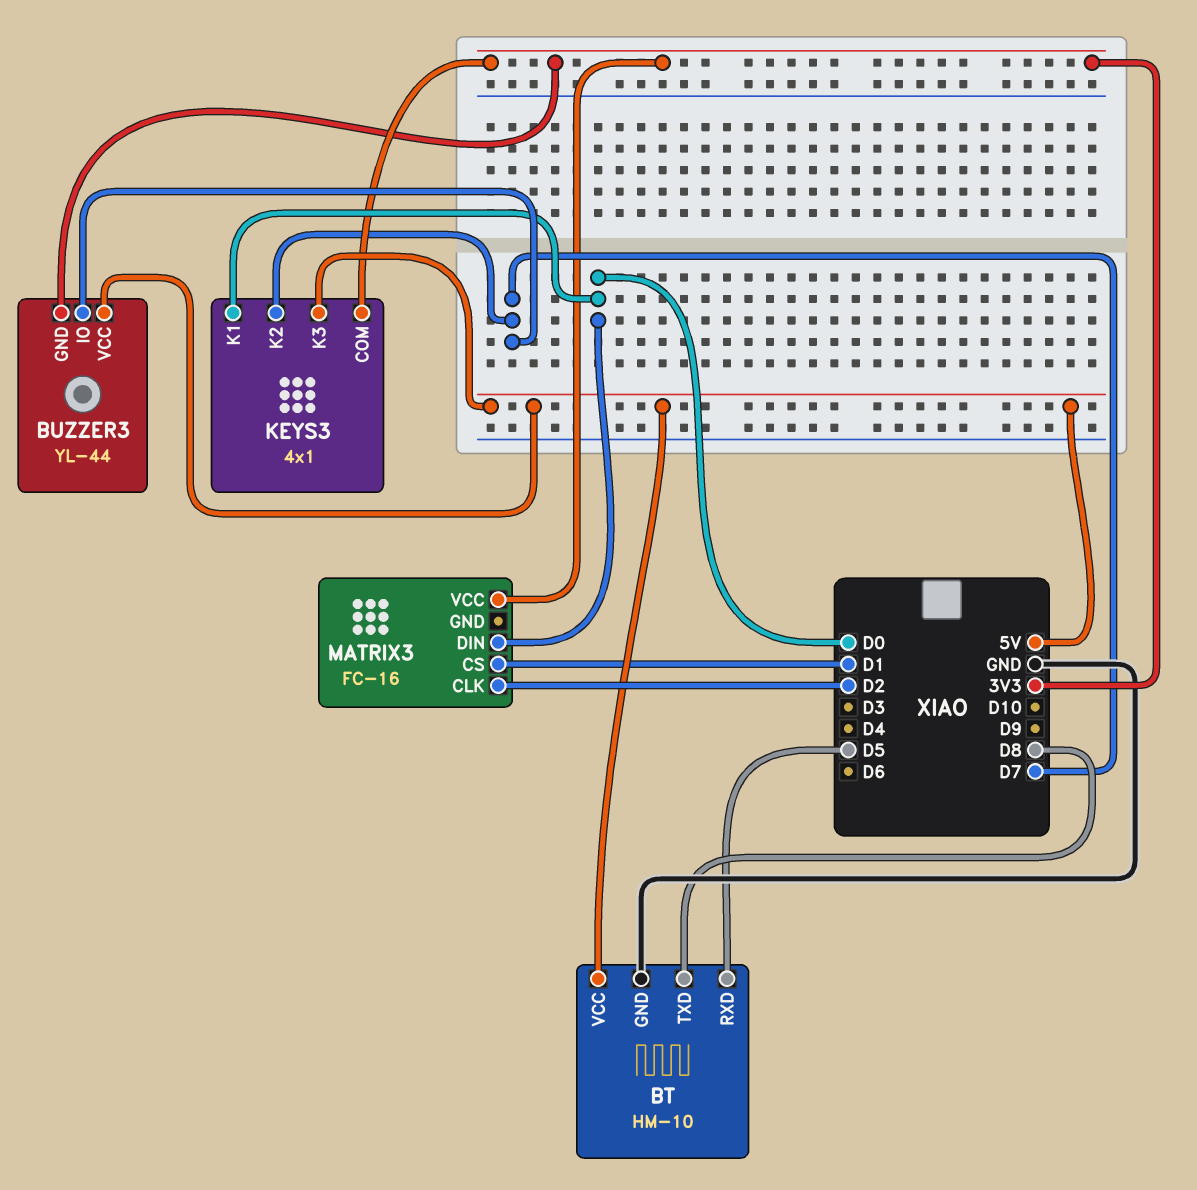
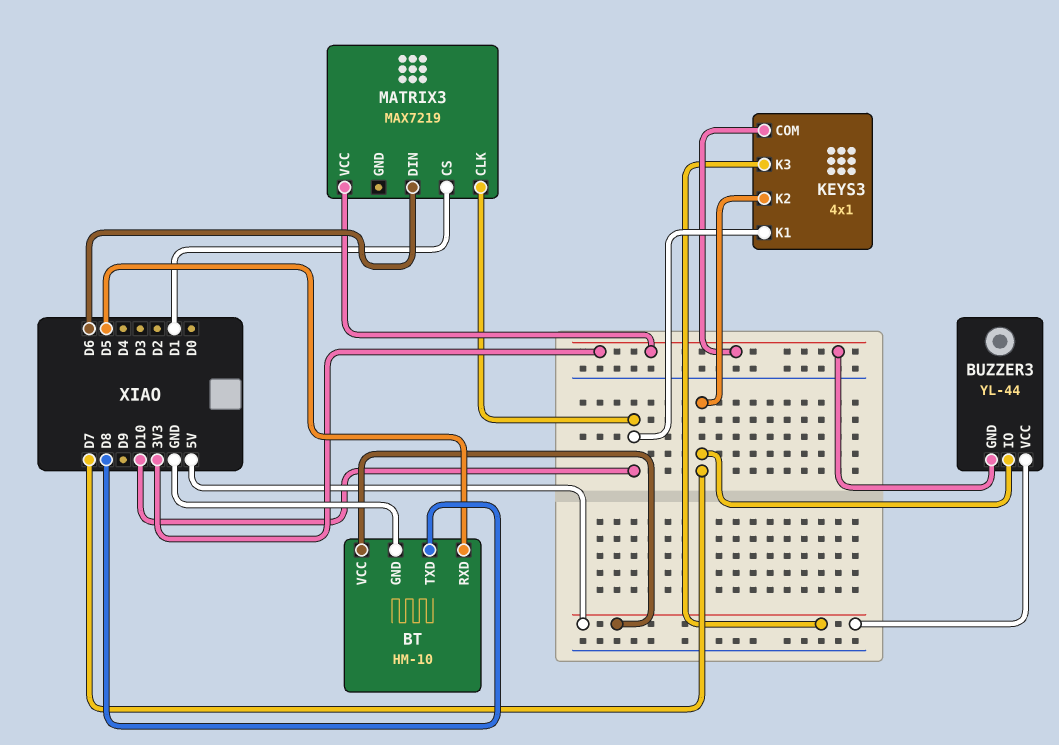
KEYS3 pin K1: D0 -> D10
MATRIX3: FC-16 -> MAX7219
MATRIX3 pin CLK: D2 -> D10
MATRIX3 pin DIN: D0 -> D6

